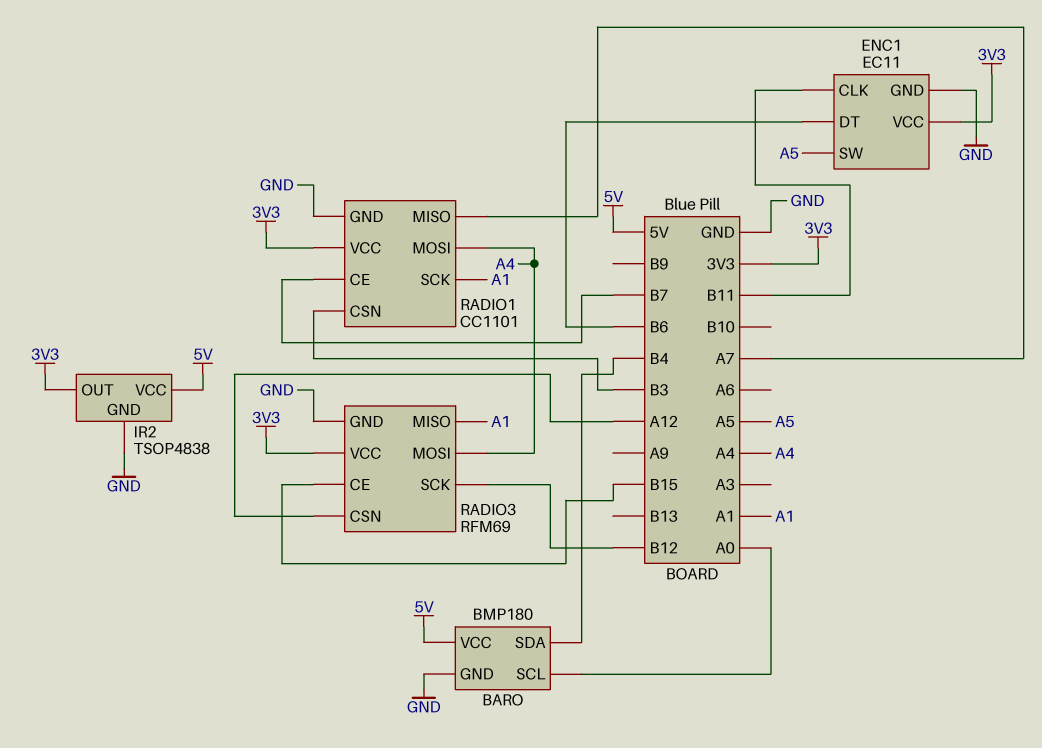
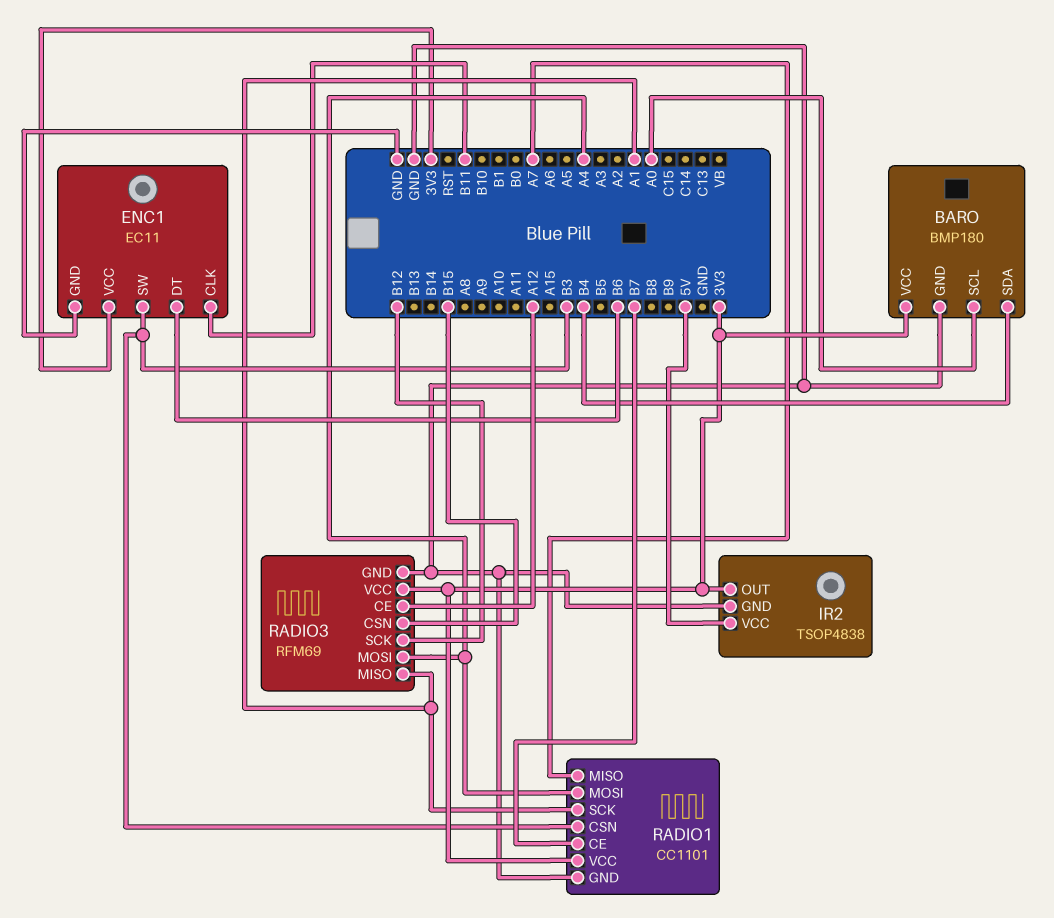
BARO pin VCC: 5V -> 3V3
ENC1 pin SW: A5 -> B3
RADIO3 pin CE: B15 -> A12
RADIO3 pin CSN: A12 -> B15

